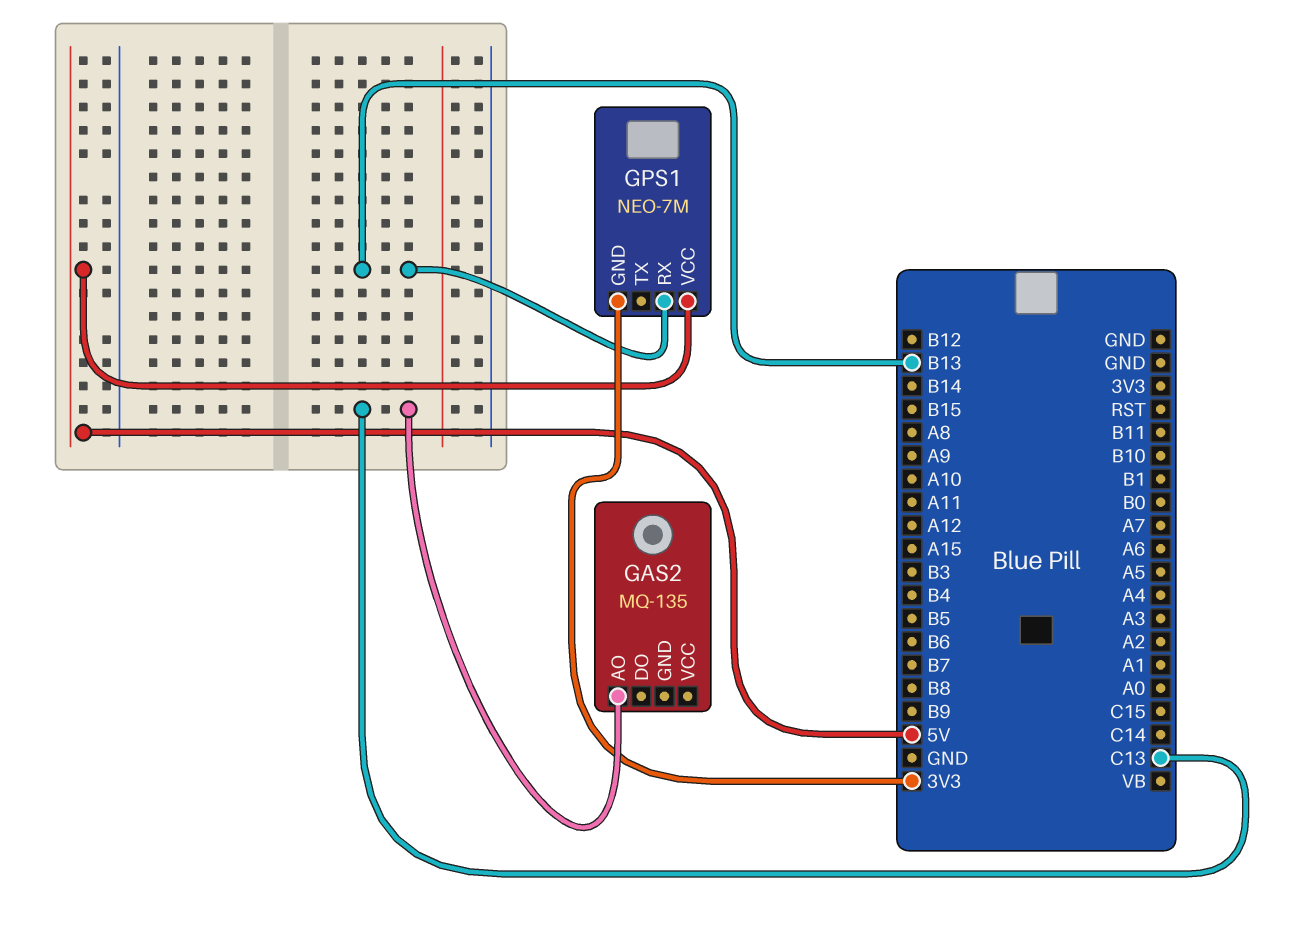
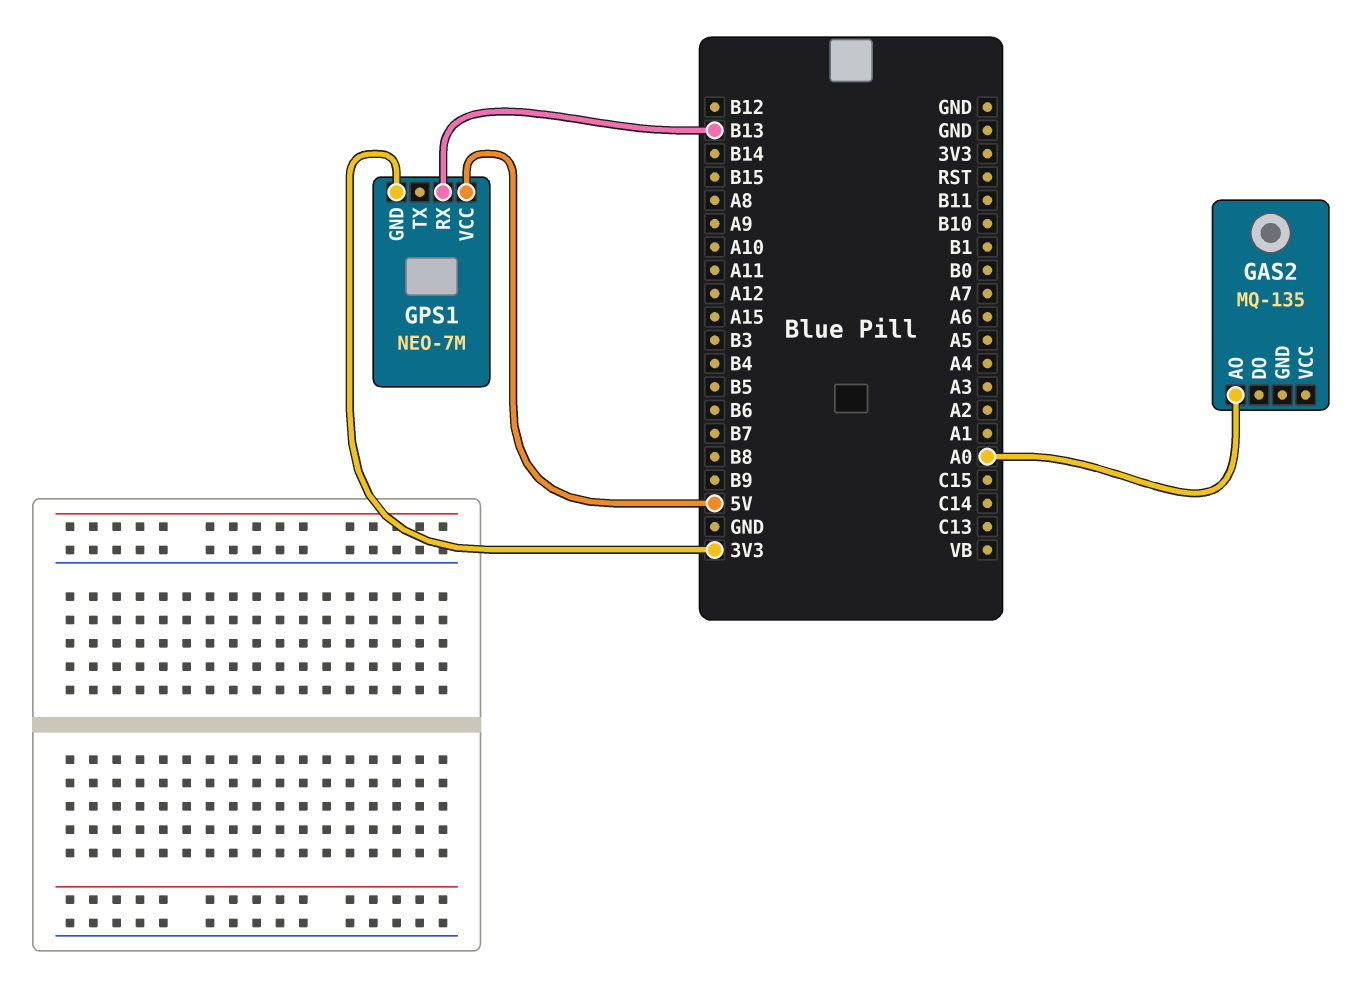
GAS2 pin AO: C13 -> A0

